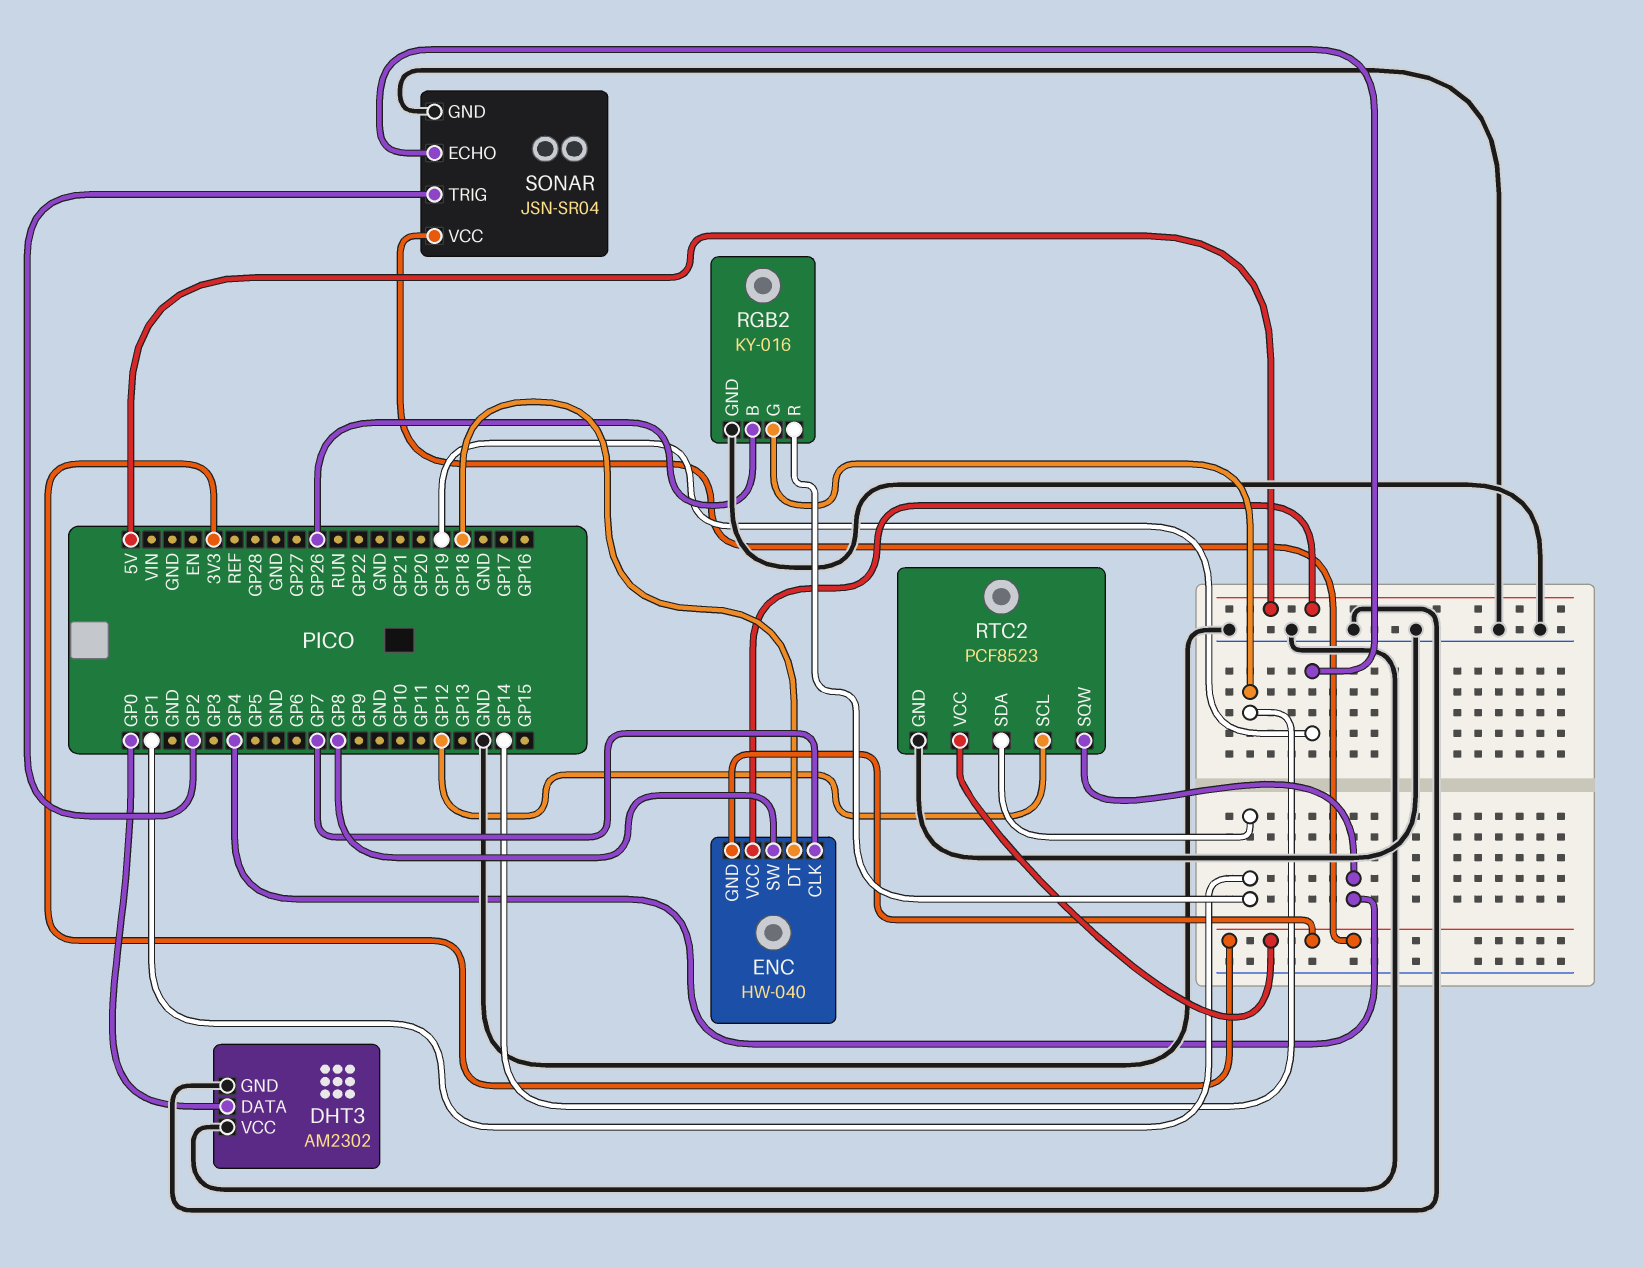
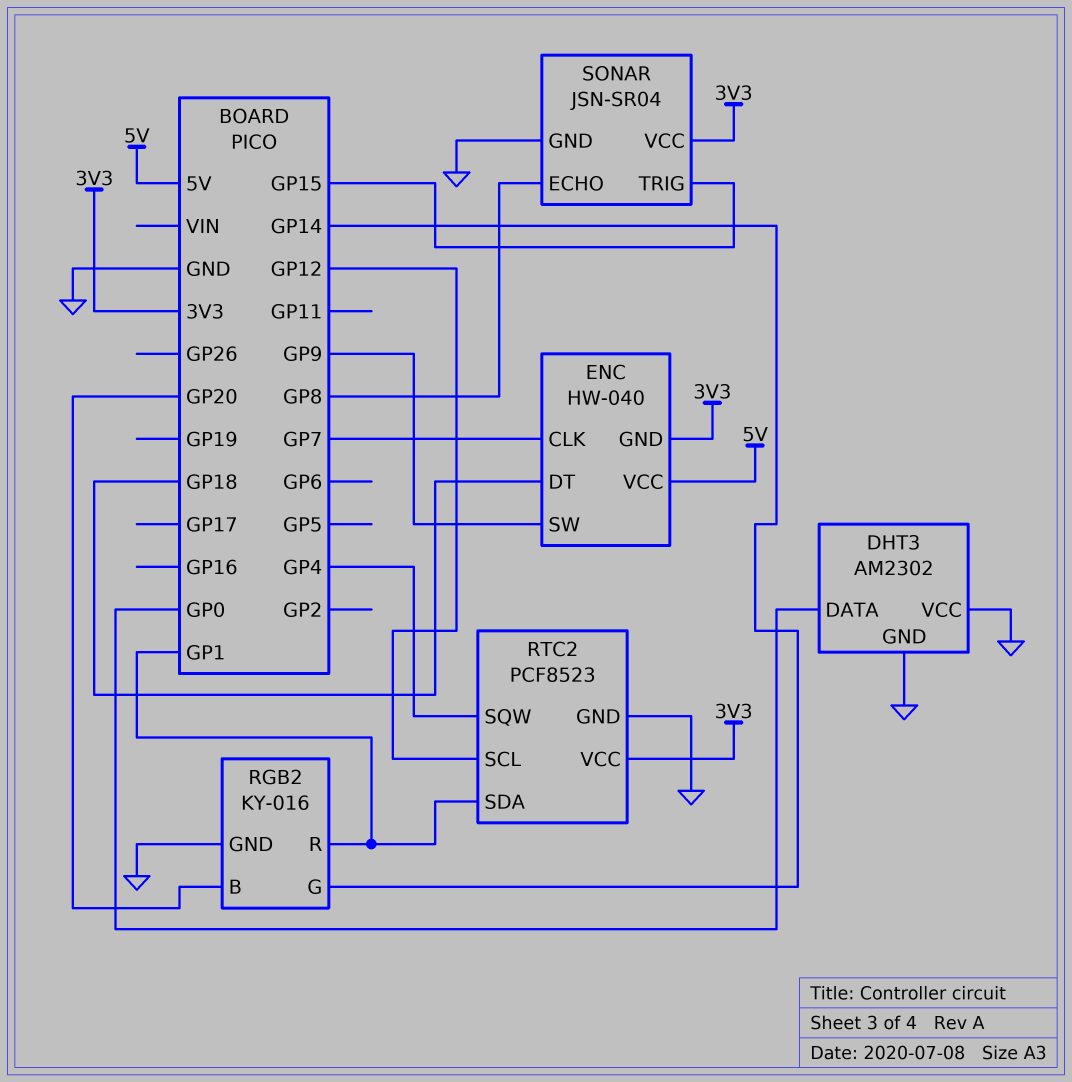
ENC pin SW: GP8 -> GP9
RGB2 pin B: GP26 -> GP20
SONAR pin ECHO: GP19 -> GP8
SONAR pin TRIG: GP2 -> GP15

